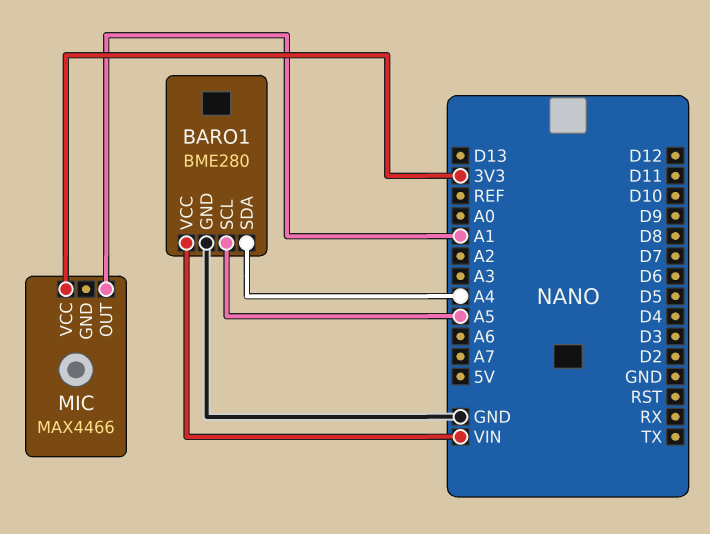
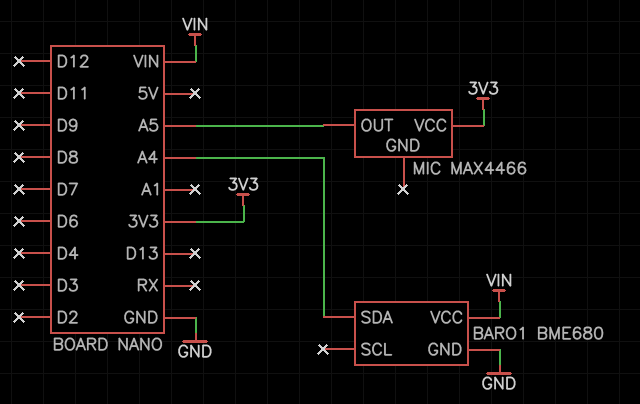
BARO1: BME280 -> BME680
BARO1 pin SCL: A5 -> none
MIC pin OUT: A1 -> A5

